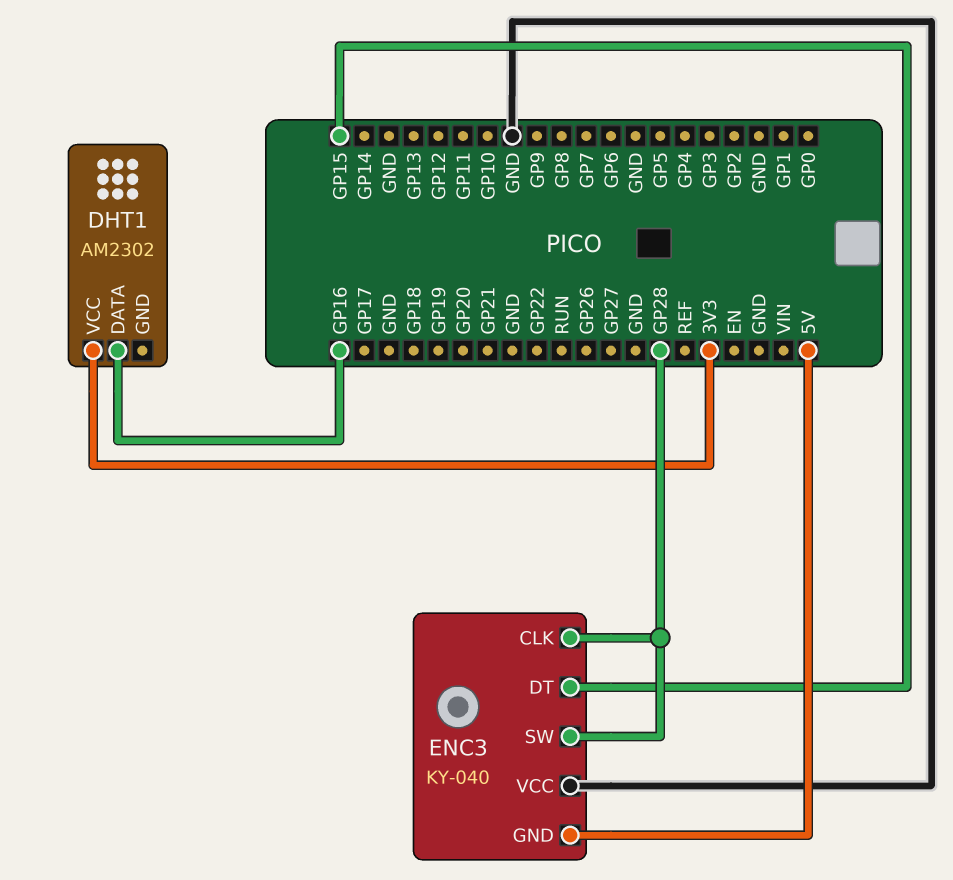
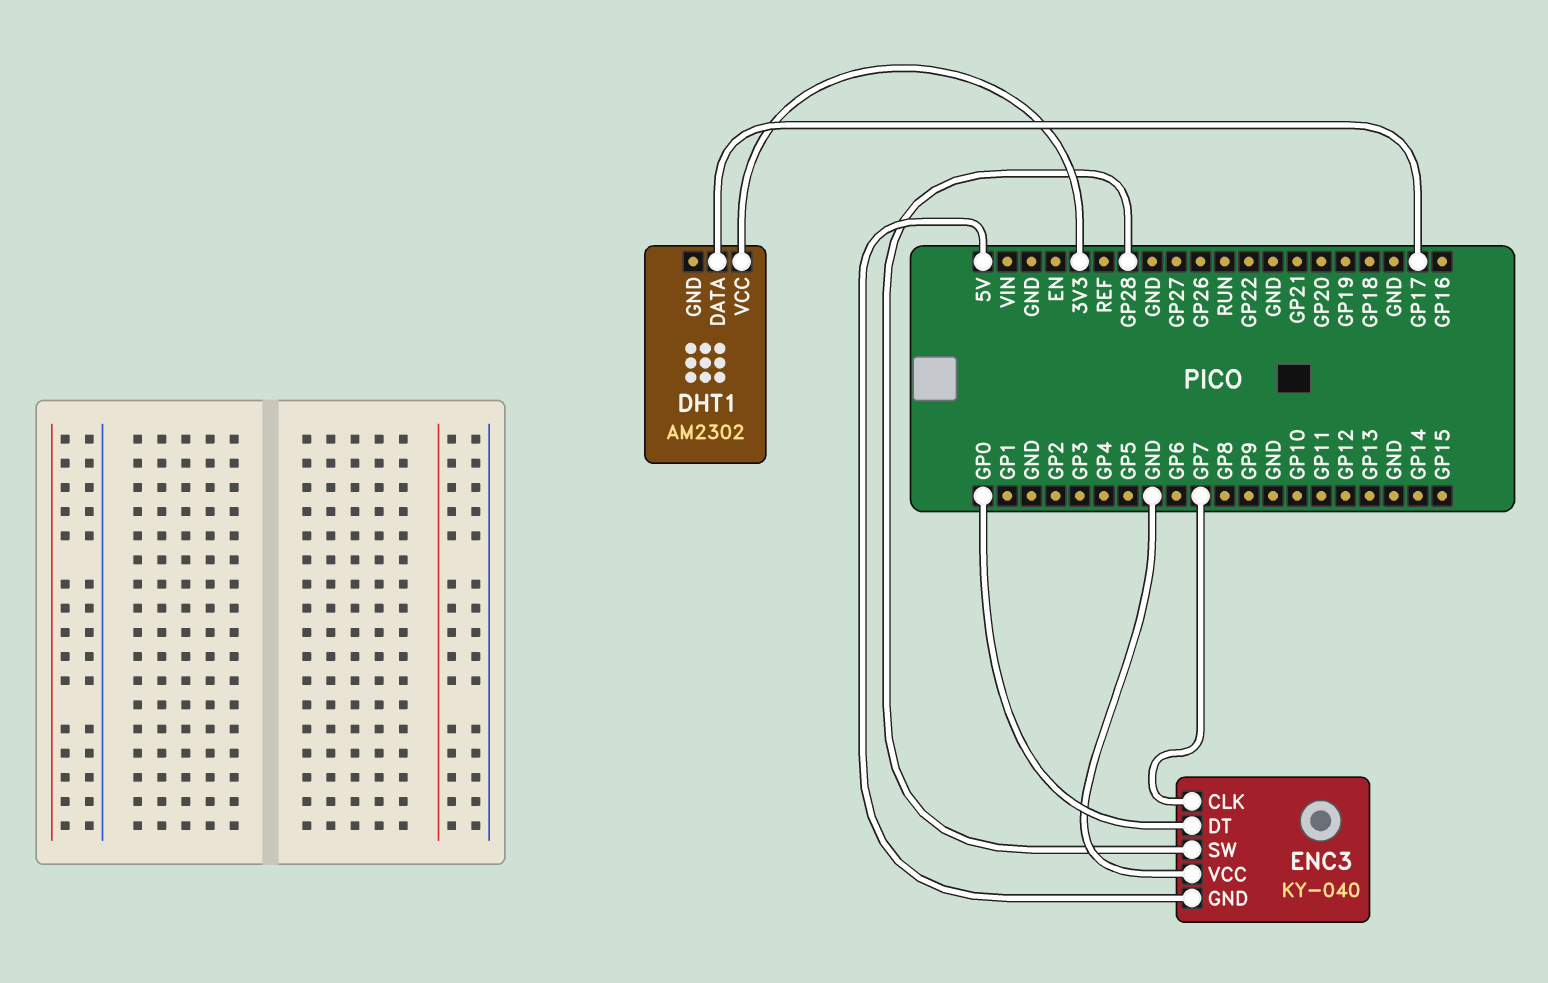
DHT1 pin DATA: GP16 -> GP17
ENC3 pin CLK: GP28 -> GP7
ENC3 pin DT: GP15 -> GP0

